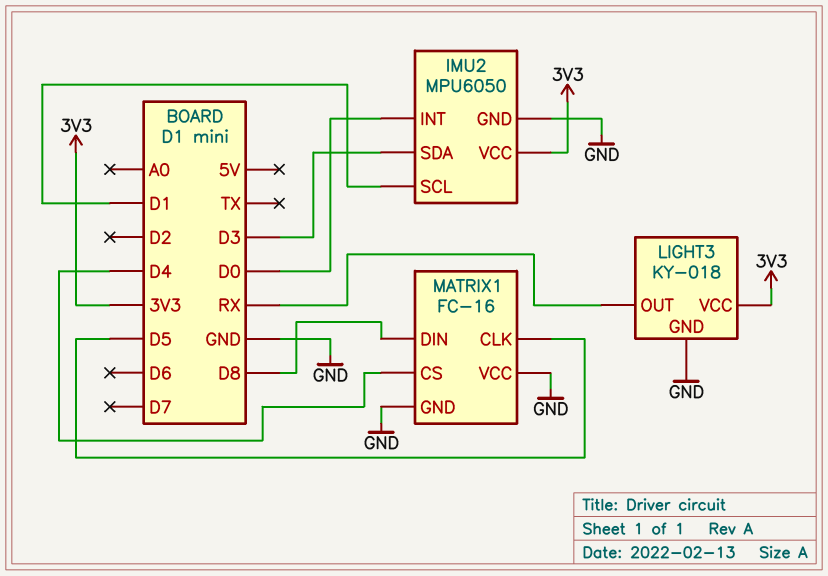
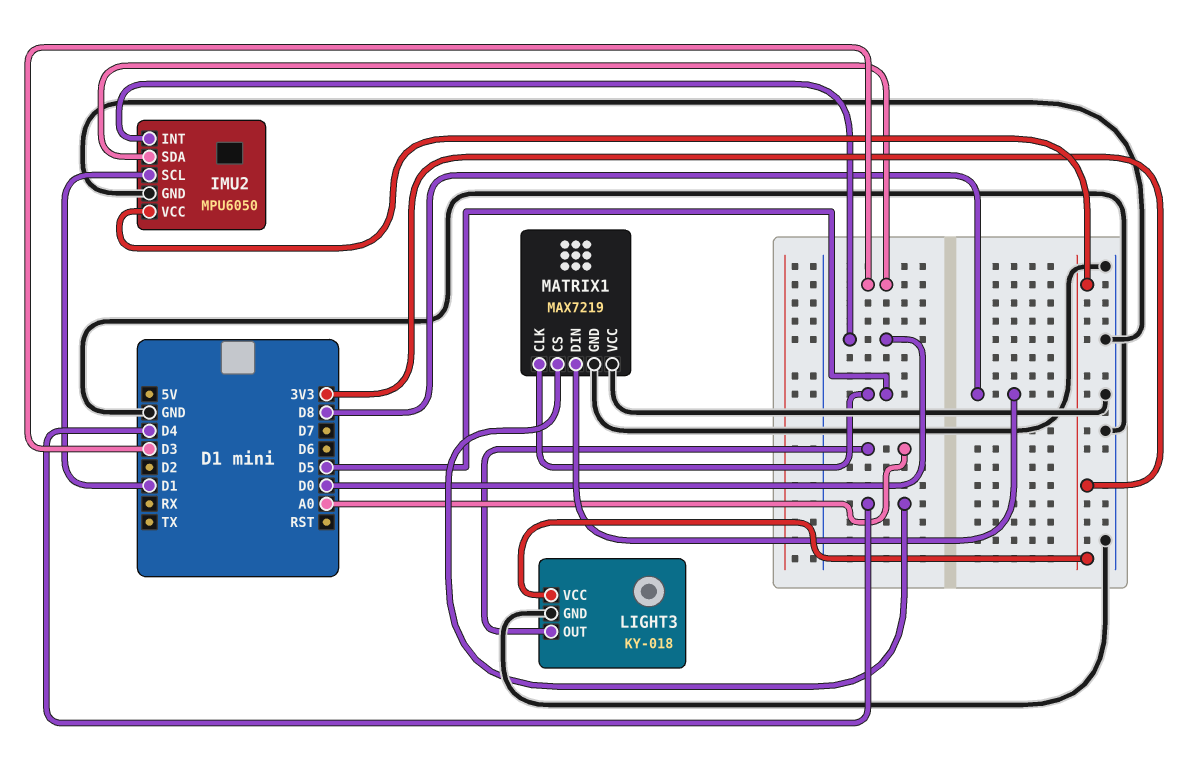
LIGHT3 pin OUT: RX -> A0
MATRIX1: FC-16 -> MAX7219

